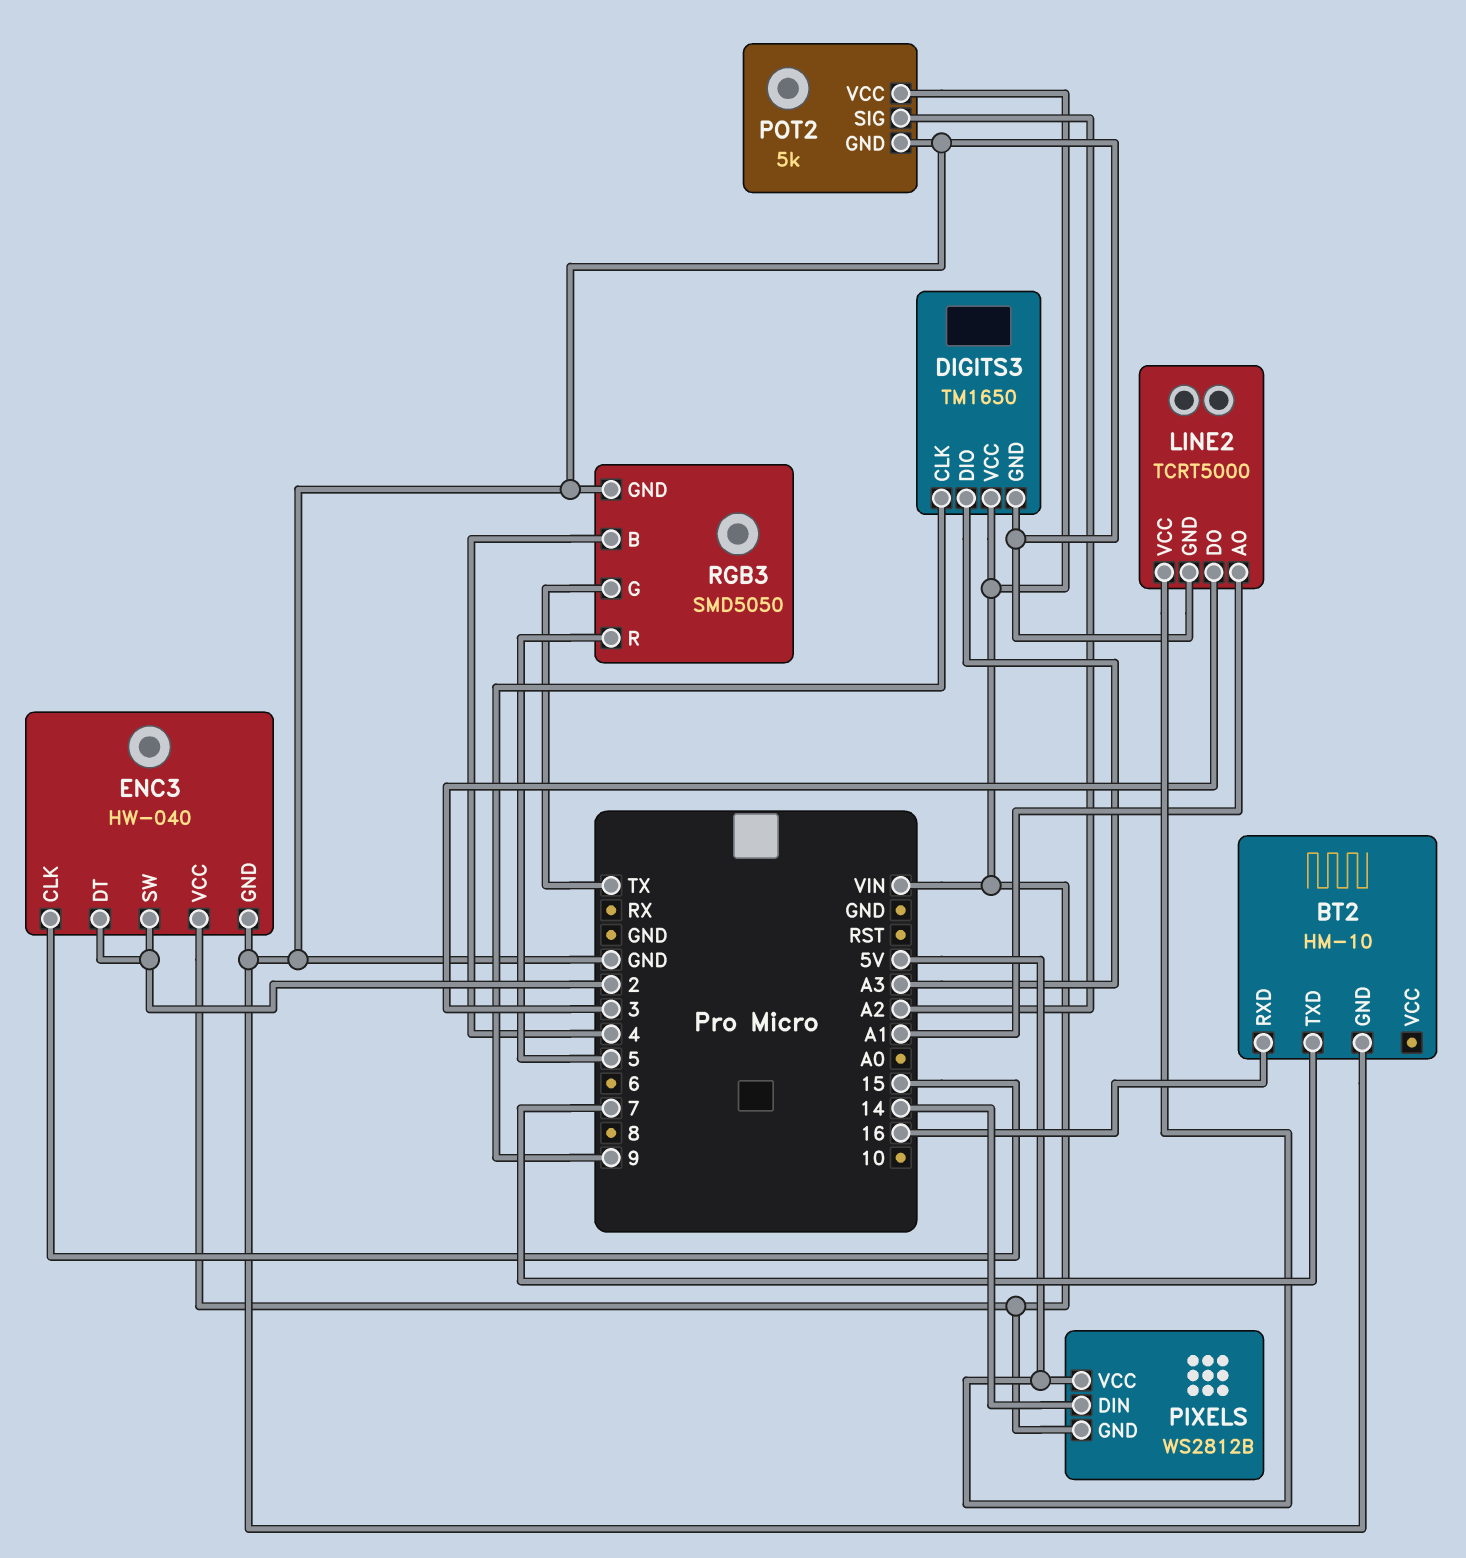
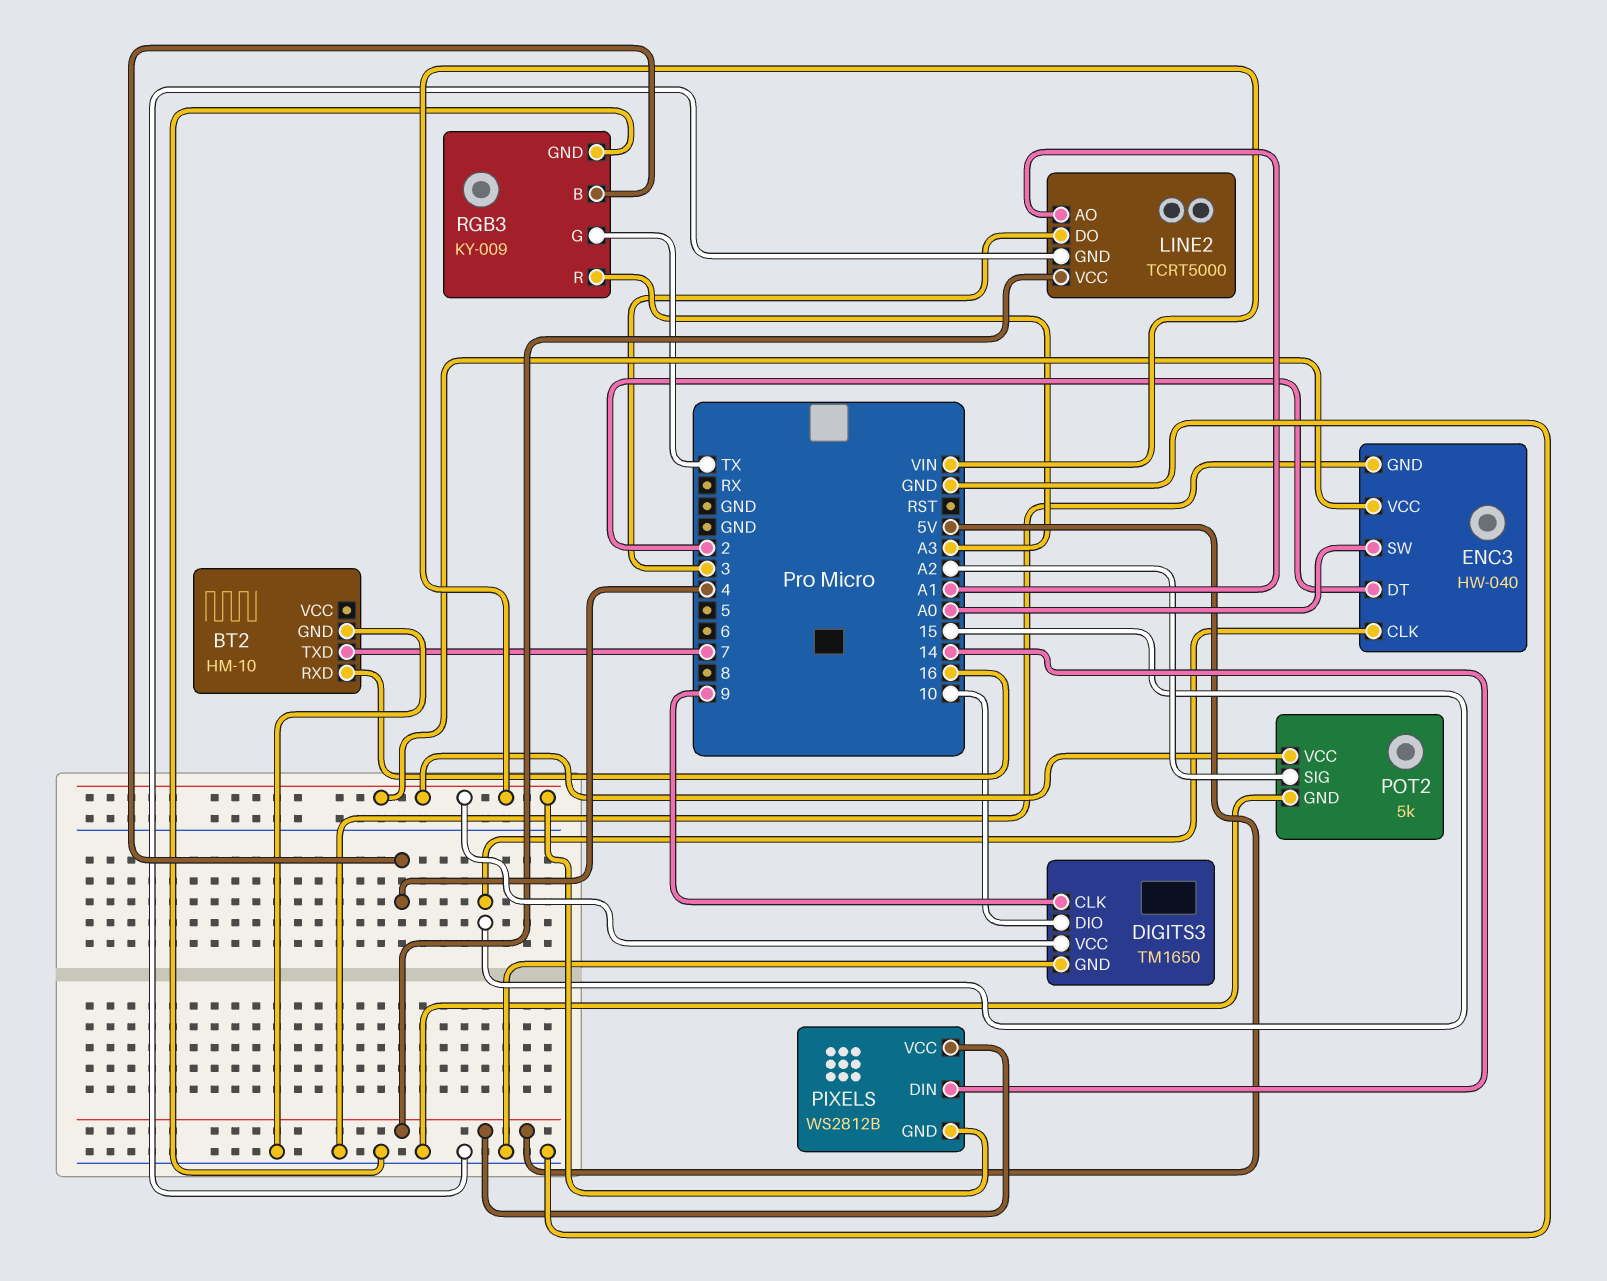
DIGITS3 pin DIO: A3 -> 10
ENC3 pin SW: 2 -> A0
RGB3: SMD5050 -> KY-009
RGB3 pin R: 5 -> A3

